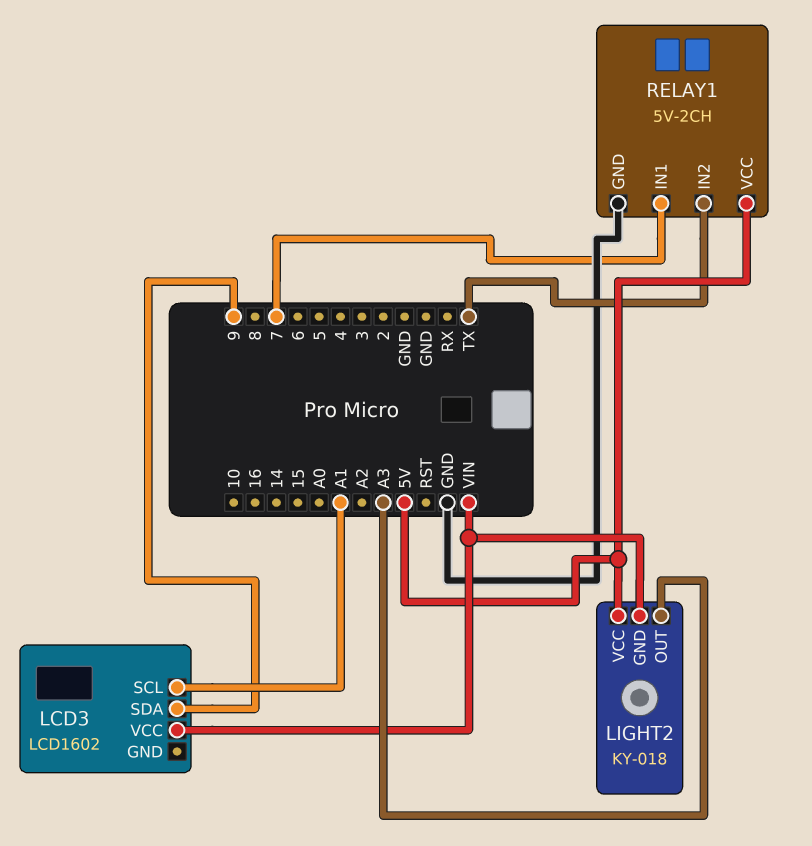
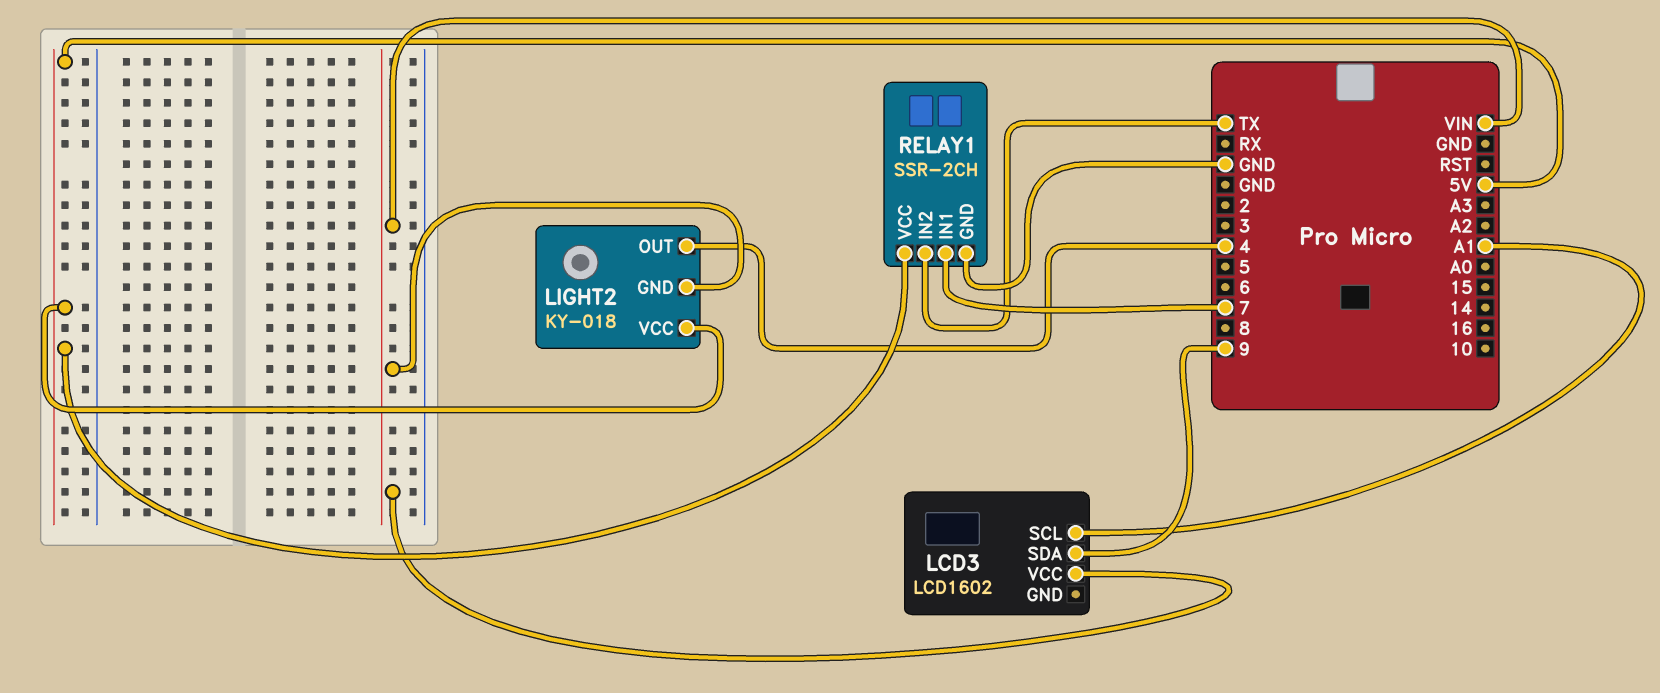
LIGHT2 pin OUT: A3 -> 4
RELAY1: 5V-2CH -> SSR-2CH

